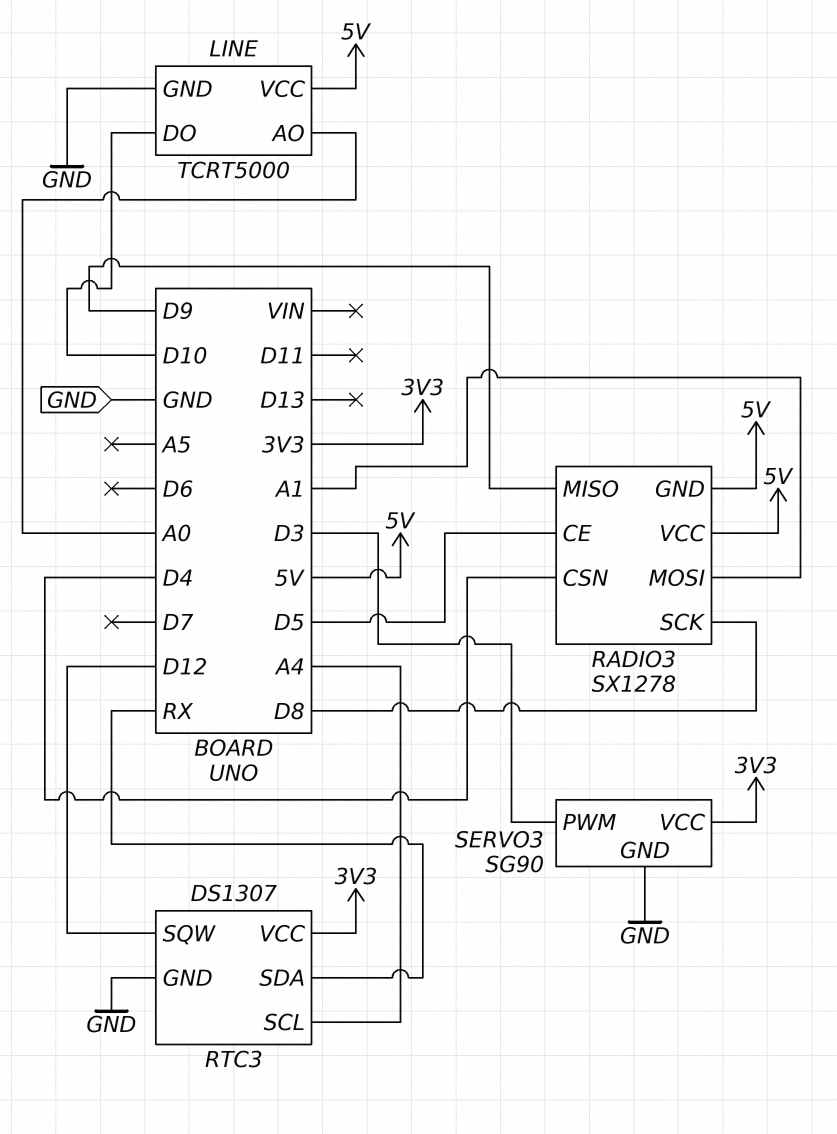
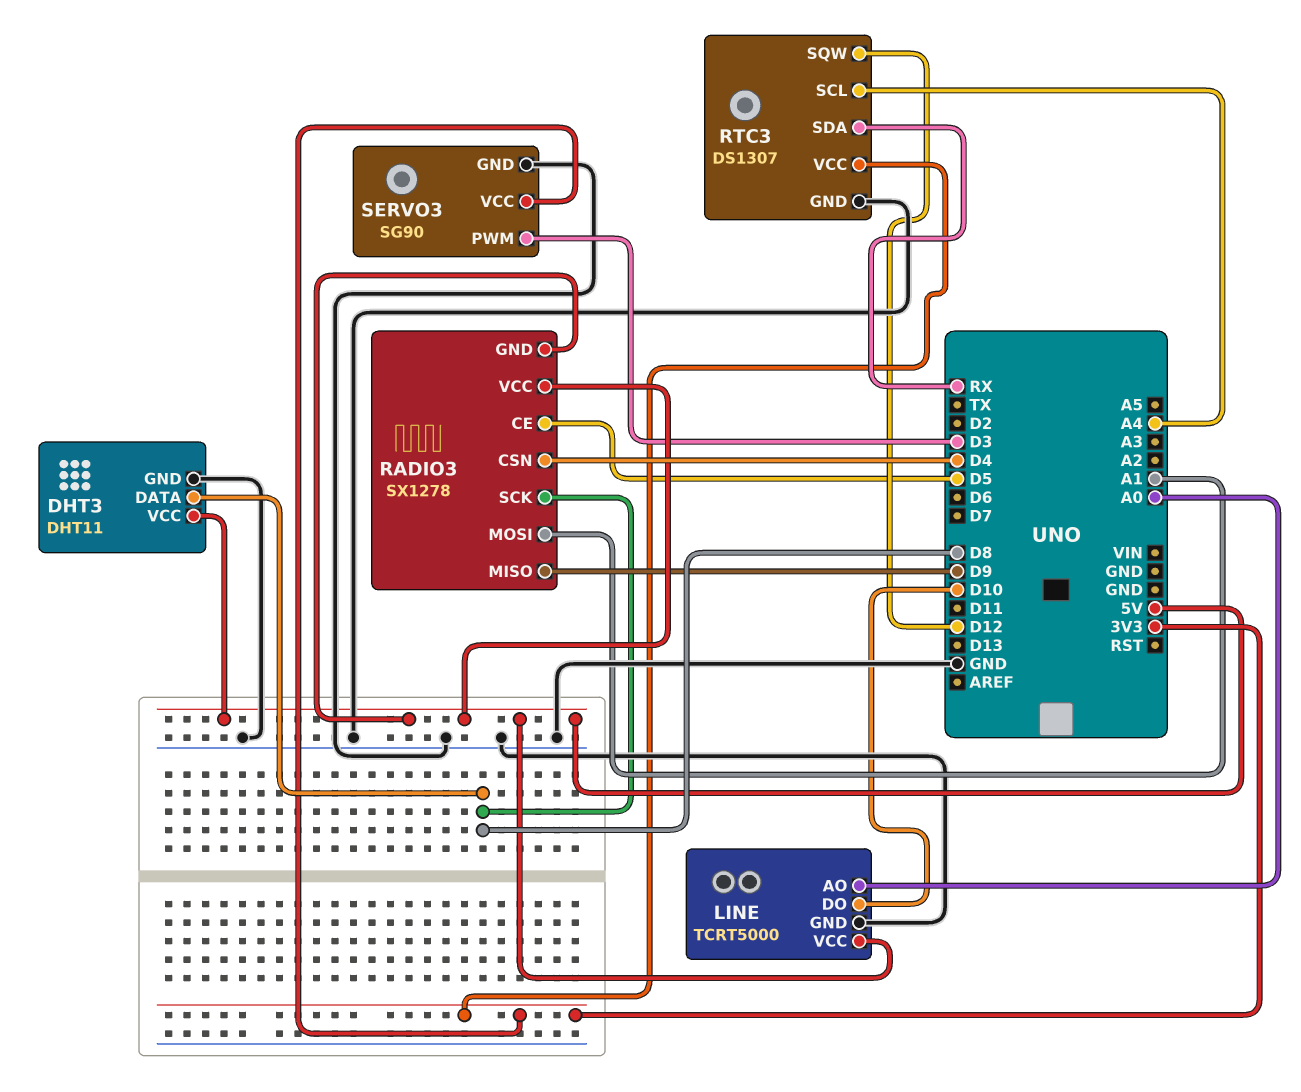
DHT3: none -> DHT11
DHT3 pin DATA: none -> D8
DHT3 pin GND: none -> GND
DHT3 pin VCC: none -> 5V

